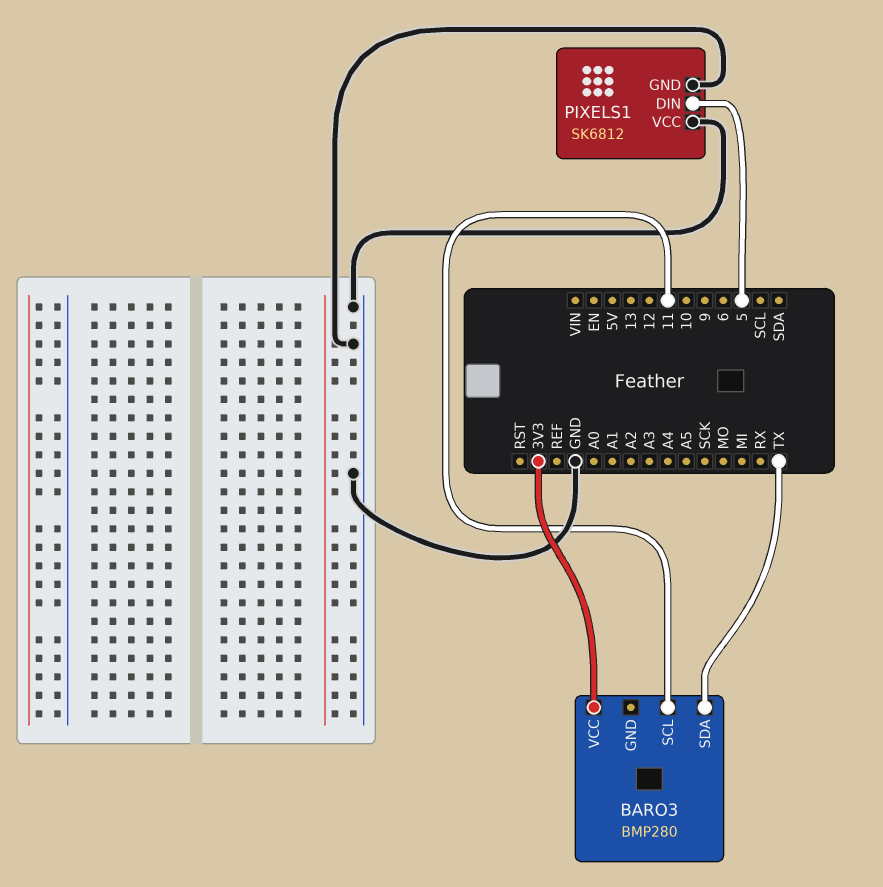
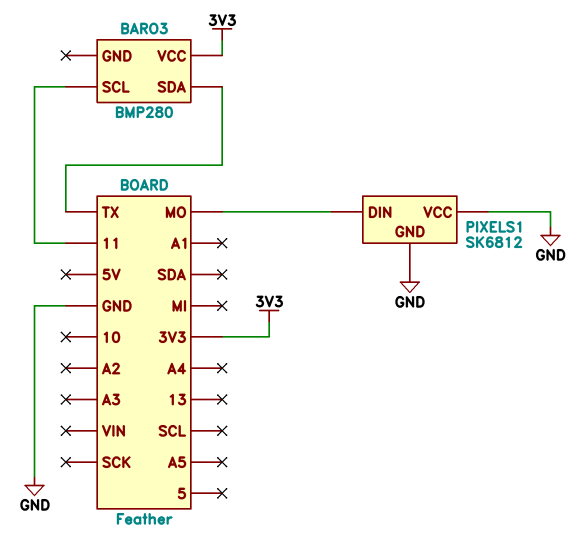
PIXELS1 pin DIN: 5 -> MO

